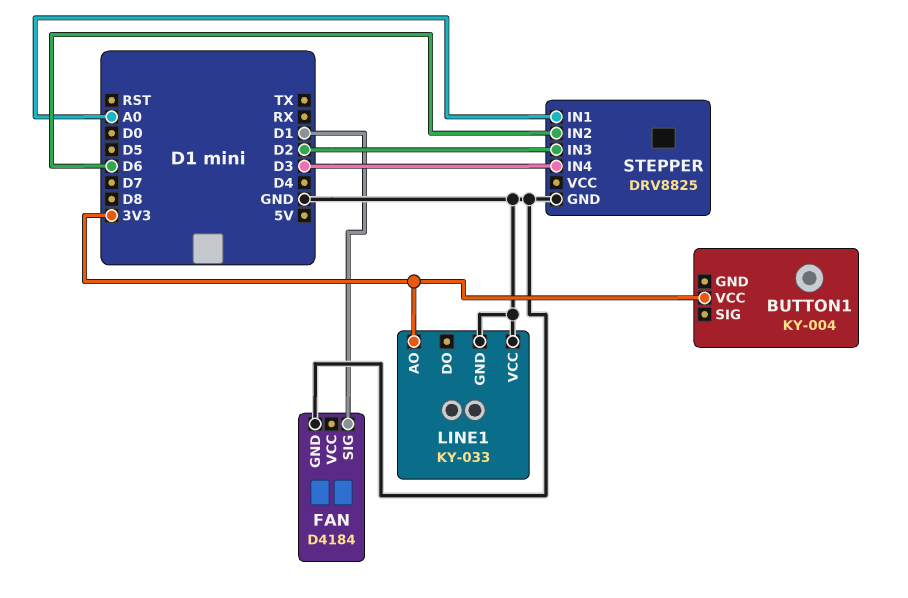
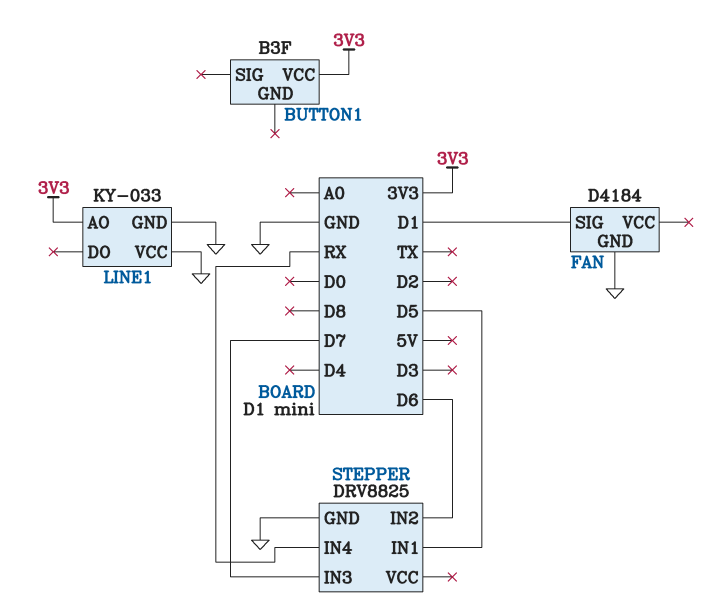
BUTTON1: KY-004 -> B3F
STEPPER pin IN1: A0 -> D5
STEPPER pin IN3: D2 -> D7
STEPPER pin IN4: D3 -> RX

